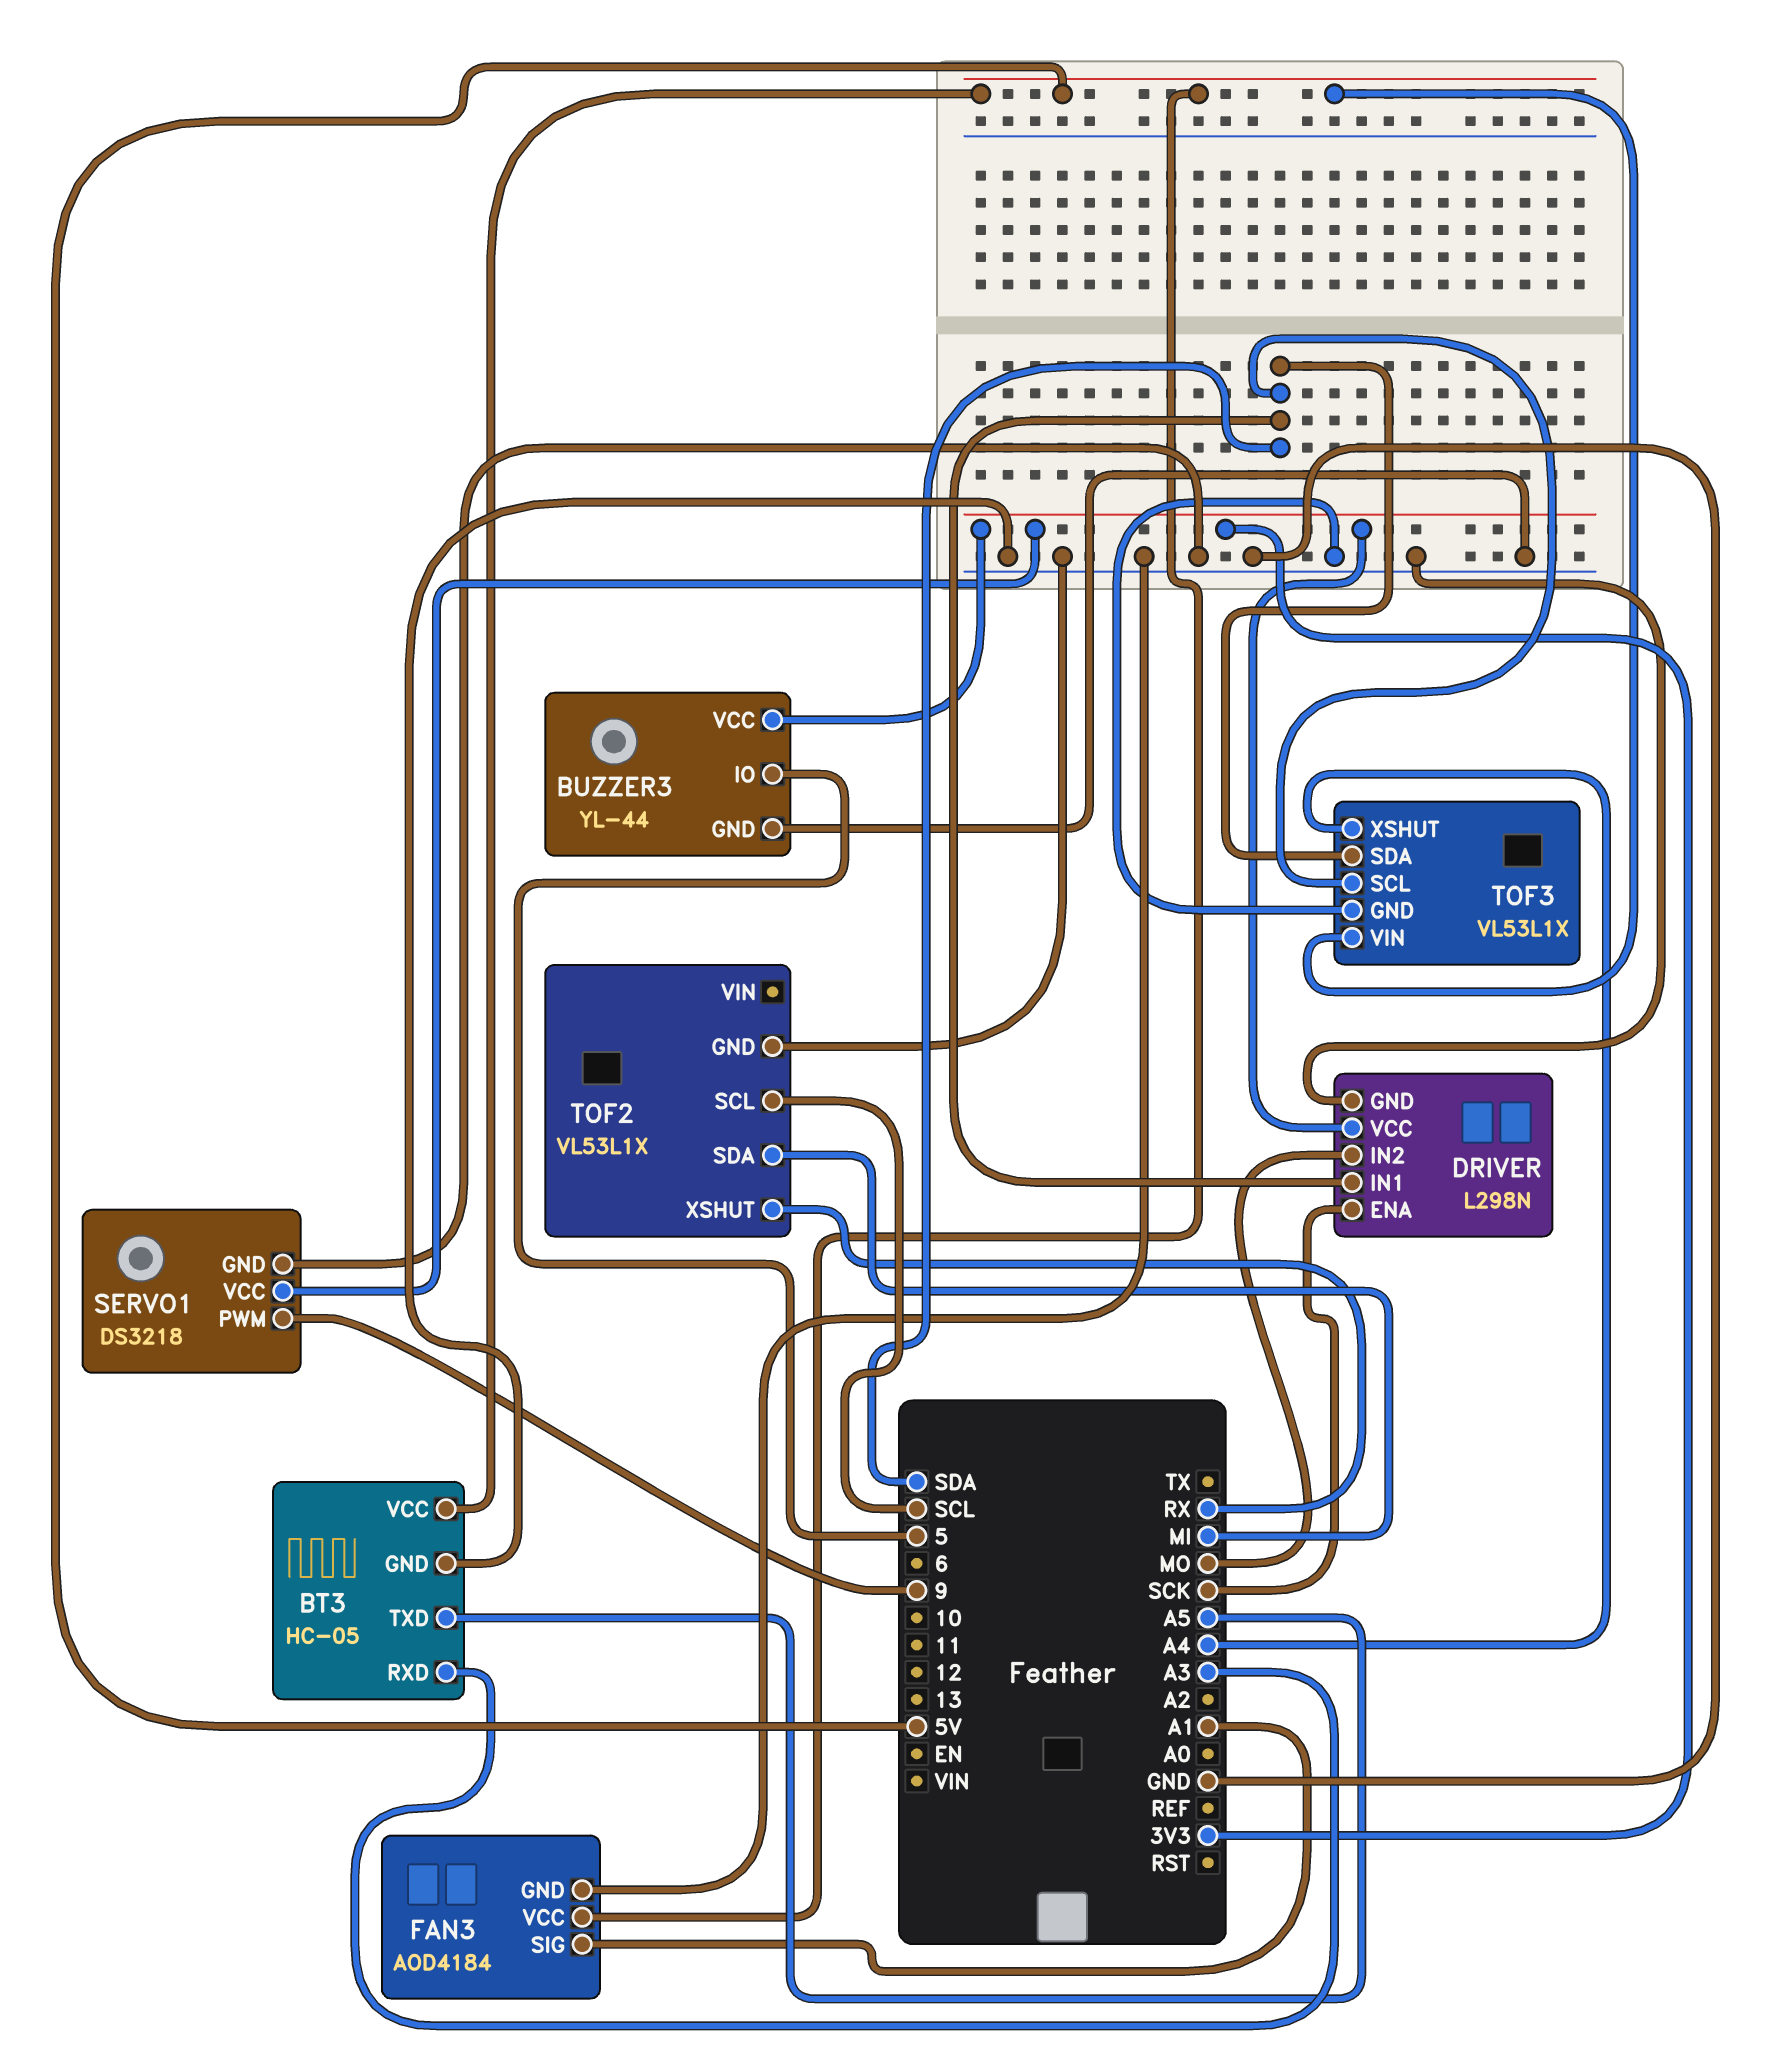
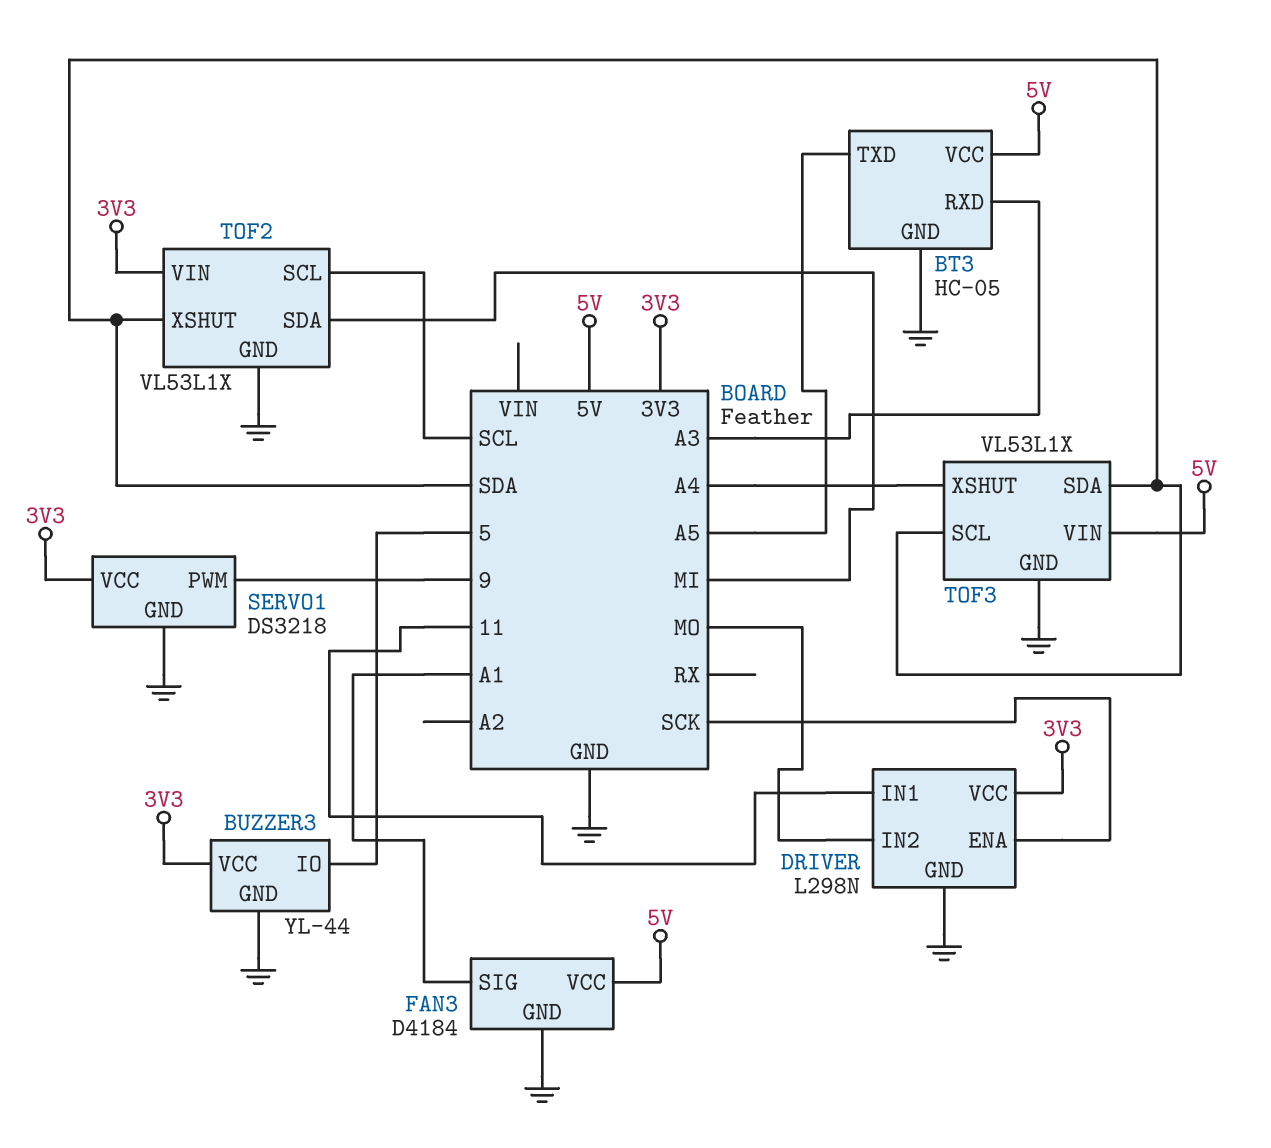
DRIVER pin IN1: SDA -> 11
FAN3: AOD4184 -> D4184
TOF2 pin VIN: none -> 3V3
TOF2 pin XSHUT: RX -> SDA

